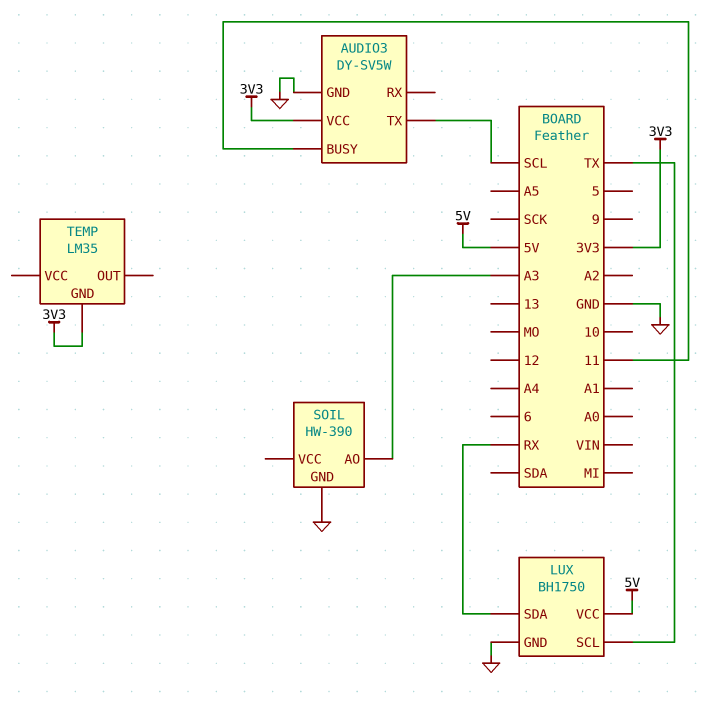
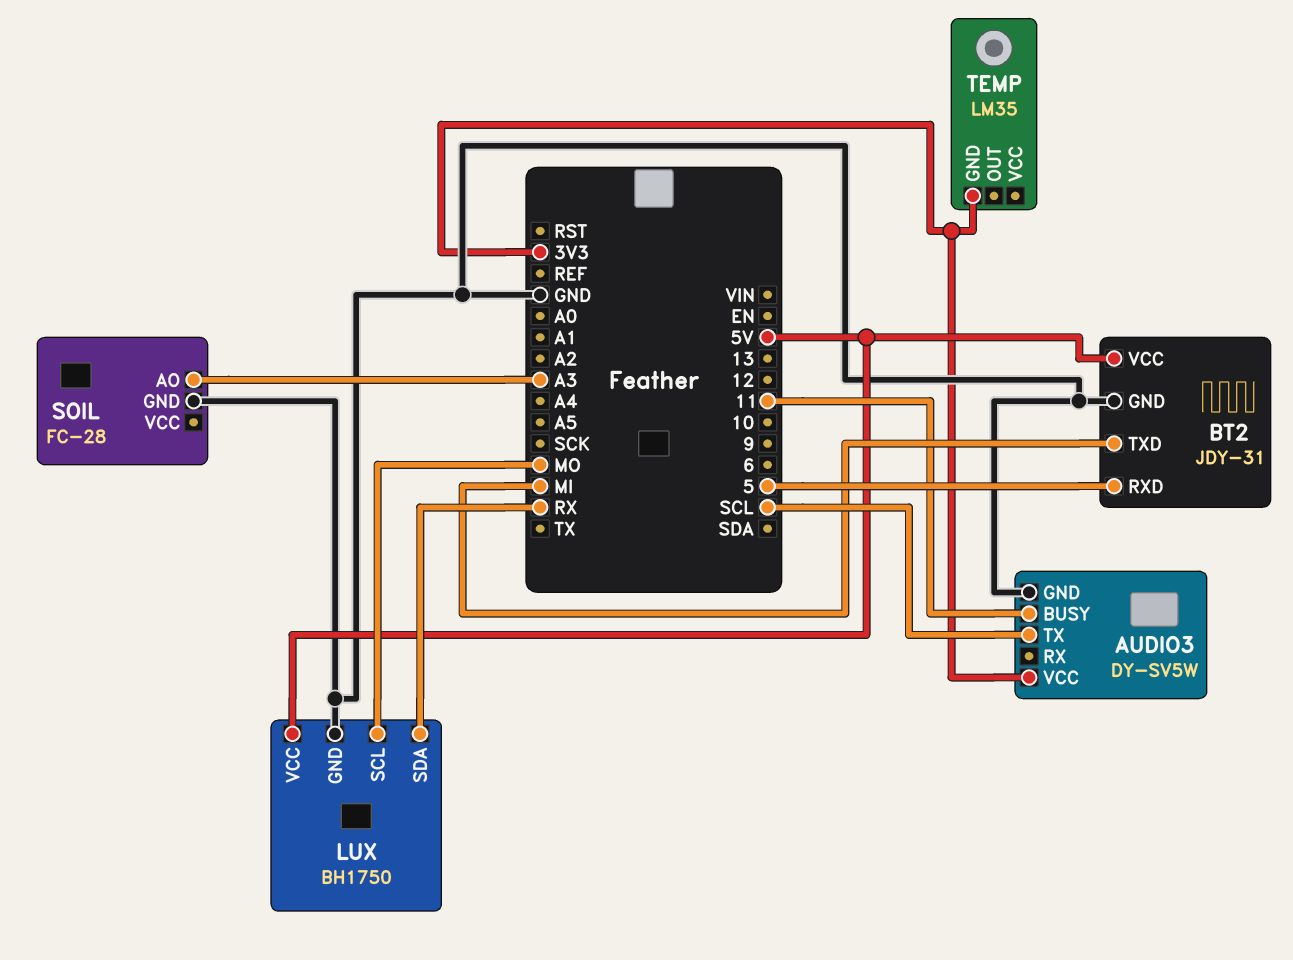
BT2: none -> JDY-31
BT2 pin GND: none -> GND
BT2 pin RXD: none -> 5
BT2 pin TXD: none -> MI
BT2 pin VCC: none -> 5V
LUX pin SCL: TX -> MO
SOIL: HW-390 -> FC-28

